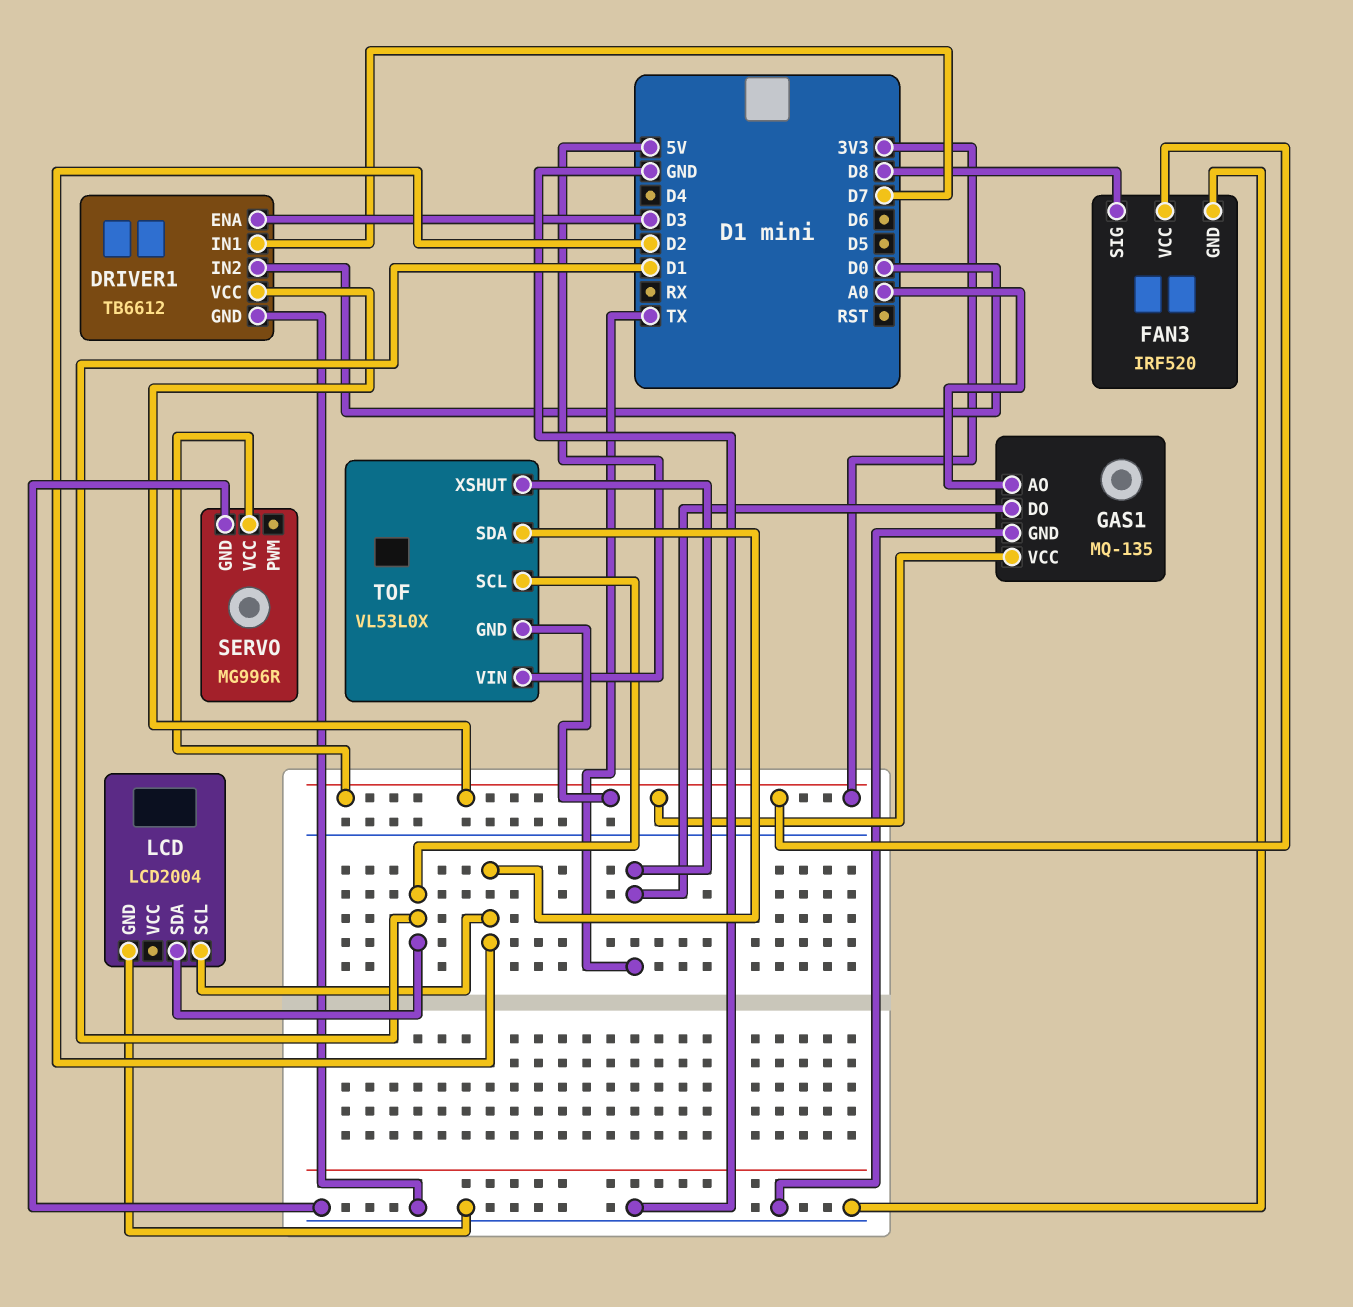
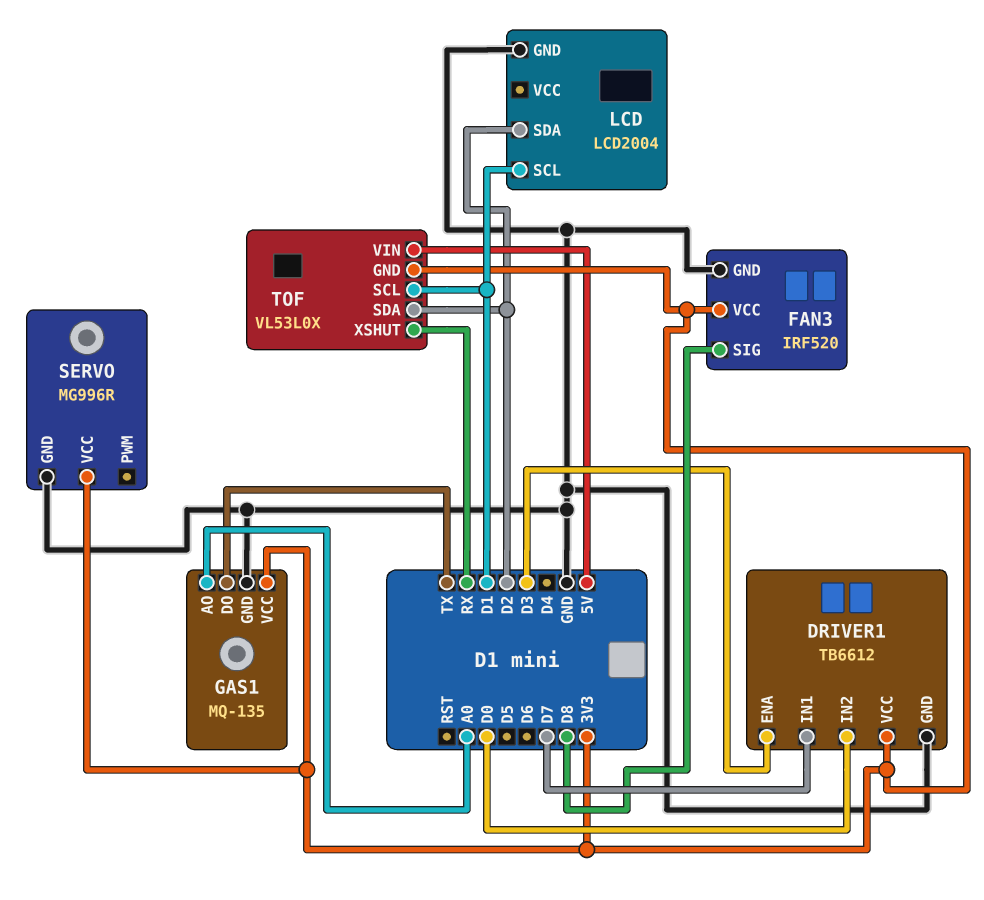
LCD pin SCL: D2 -> D1
LCD pin SDA: D1 -> D2
TOF pin XSHUT: TX -> RX

